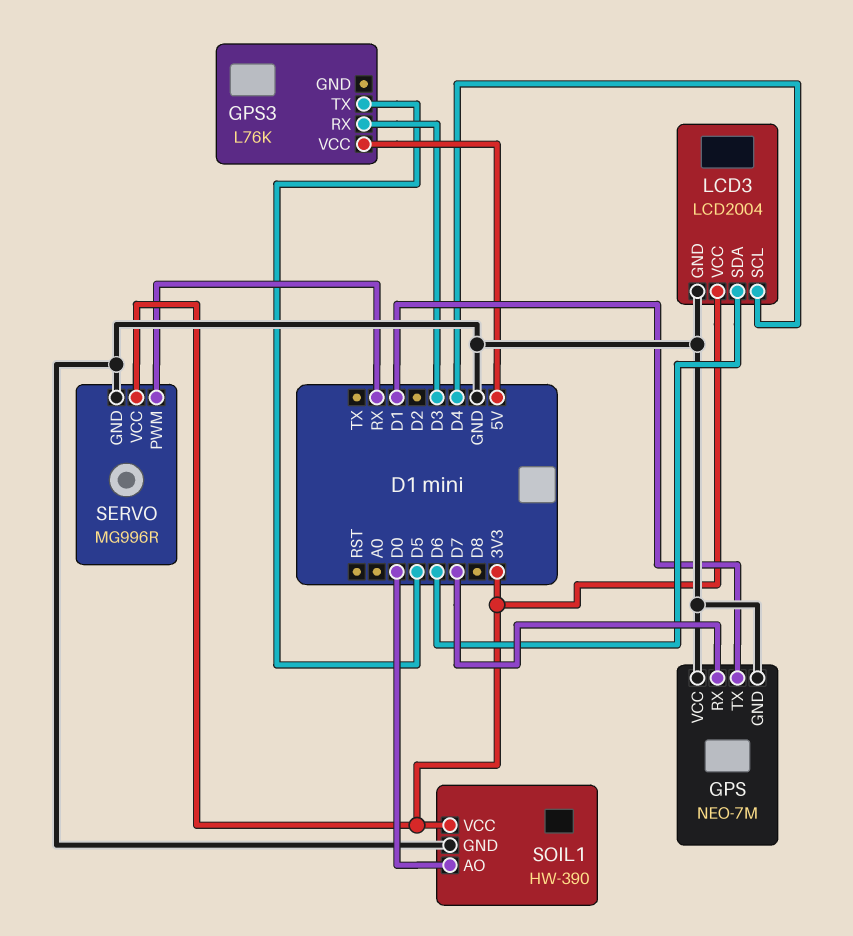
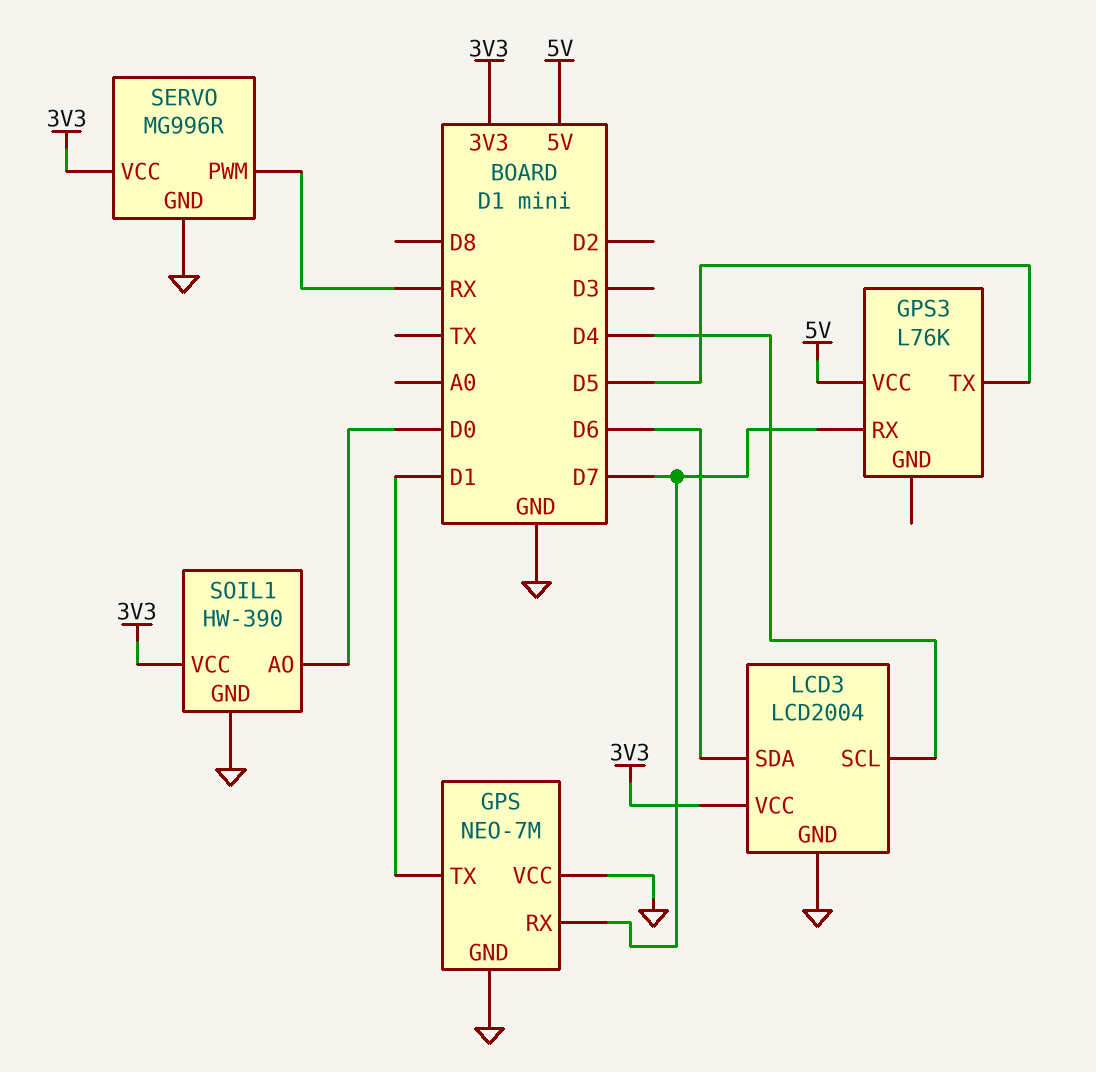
GPS3 pin RX: D3 -> D7

